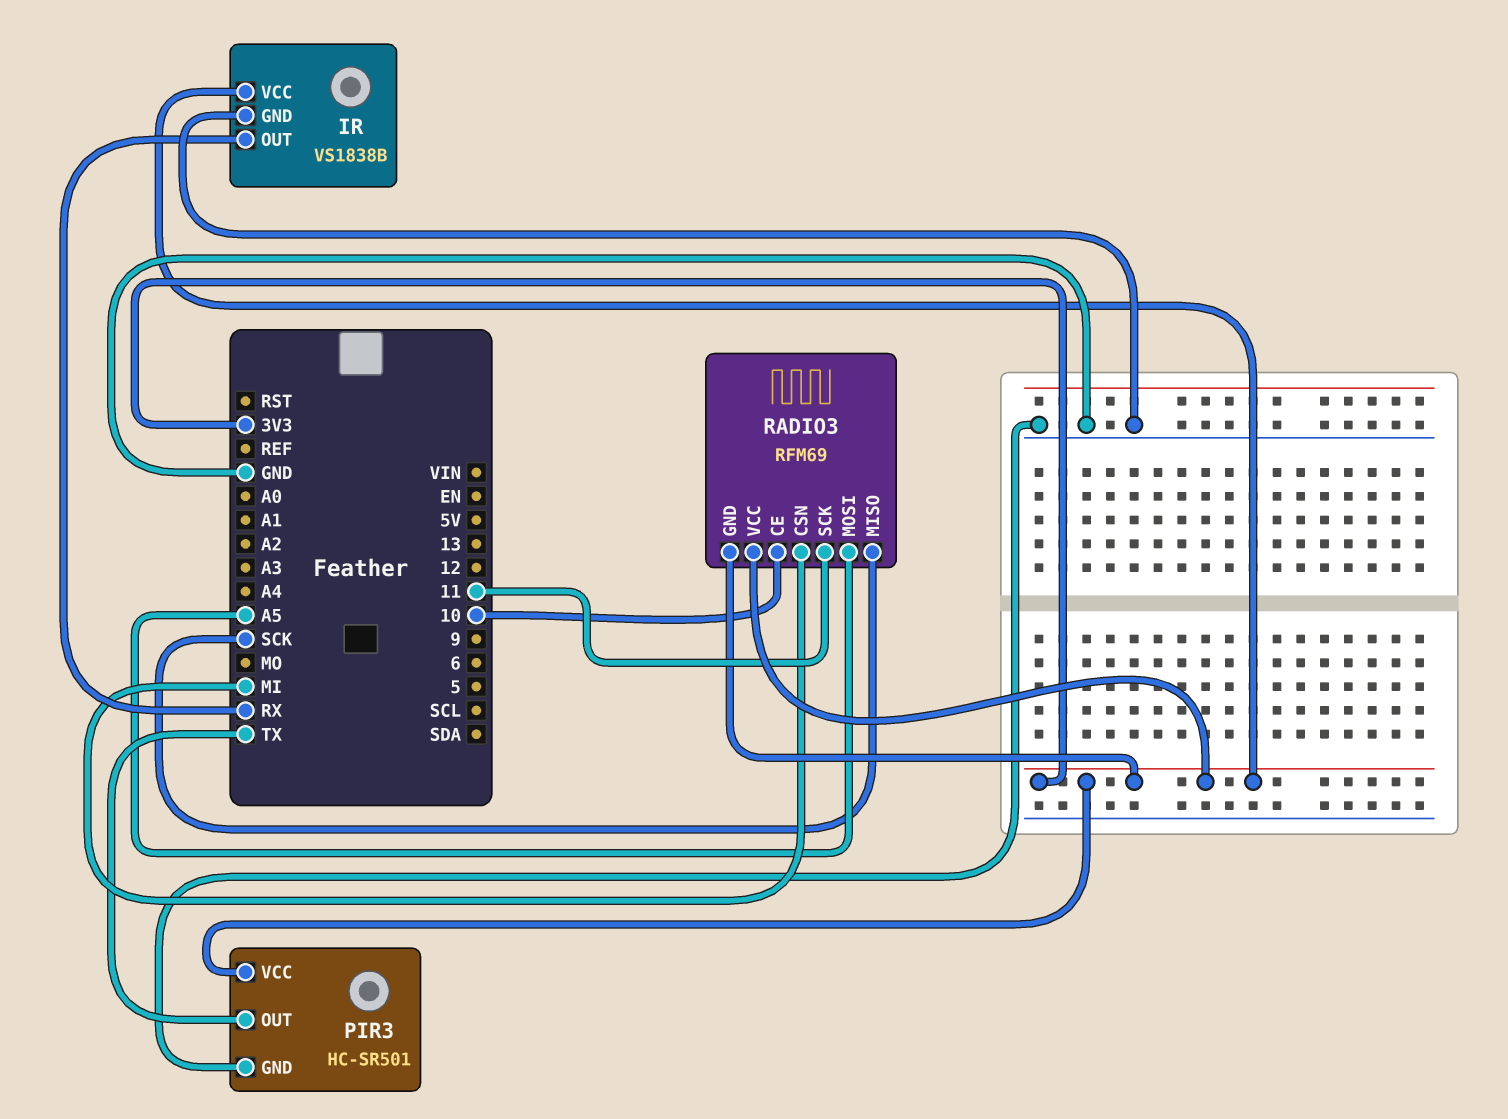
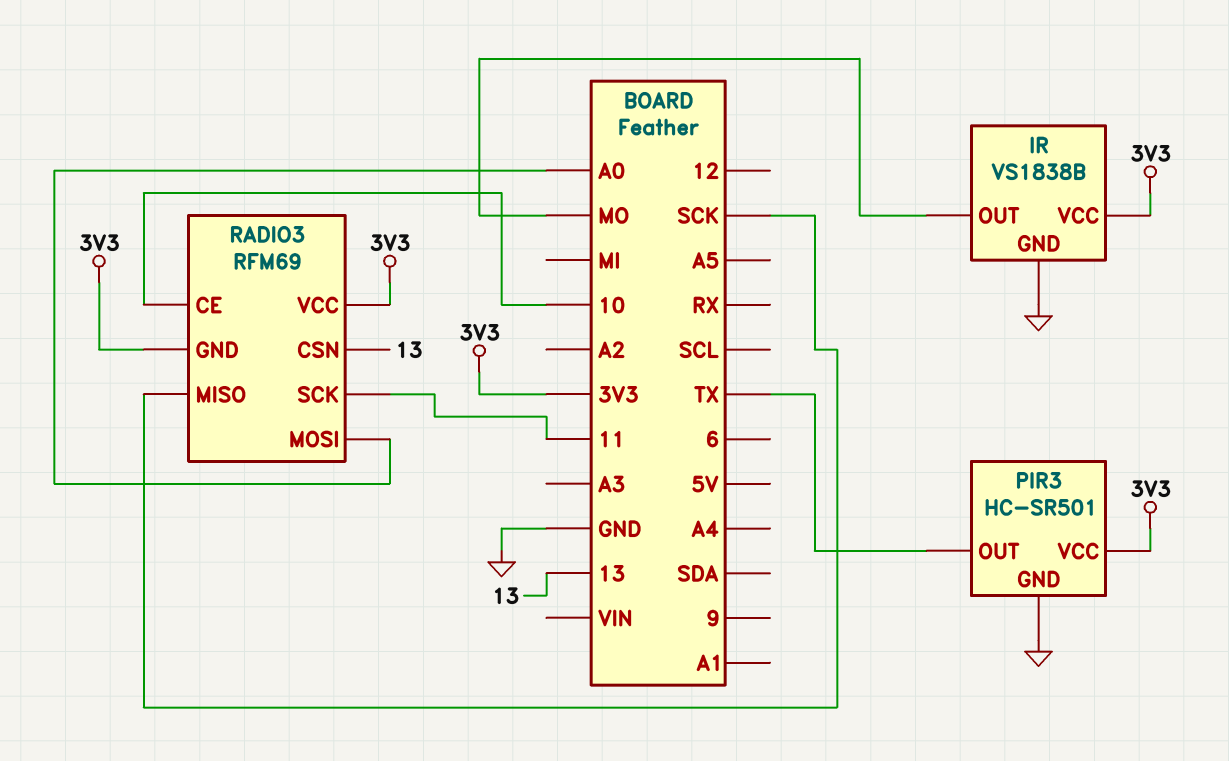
IR pin OUT: RX -> MO
RADIO3 pin CSN: MI -> 13
RADIO3 pin MOSI: A5 -> A0

